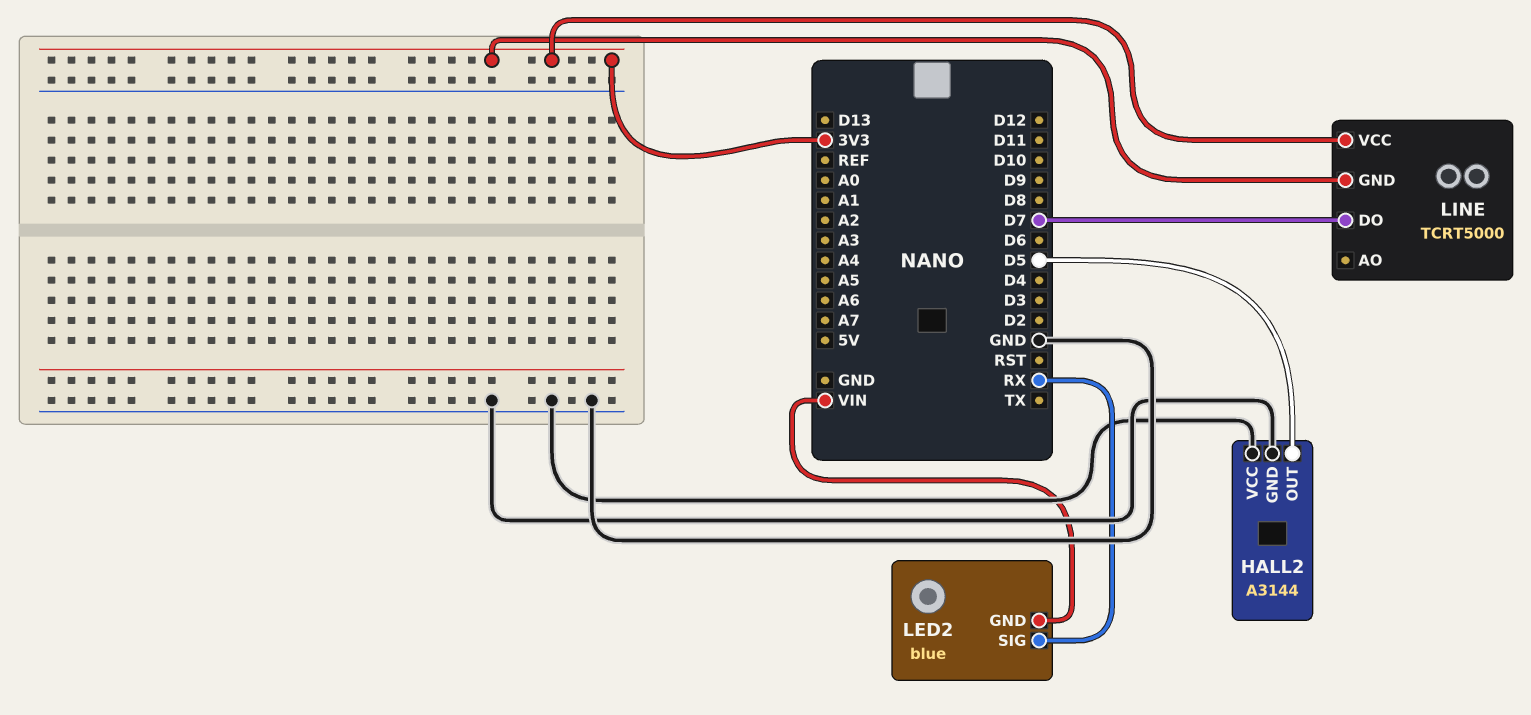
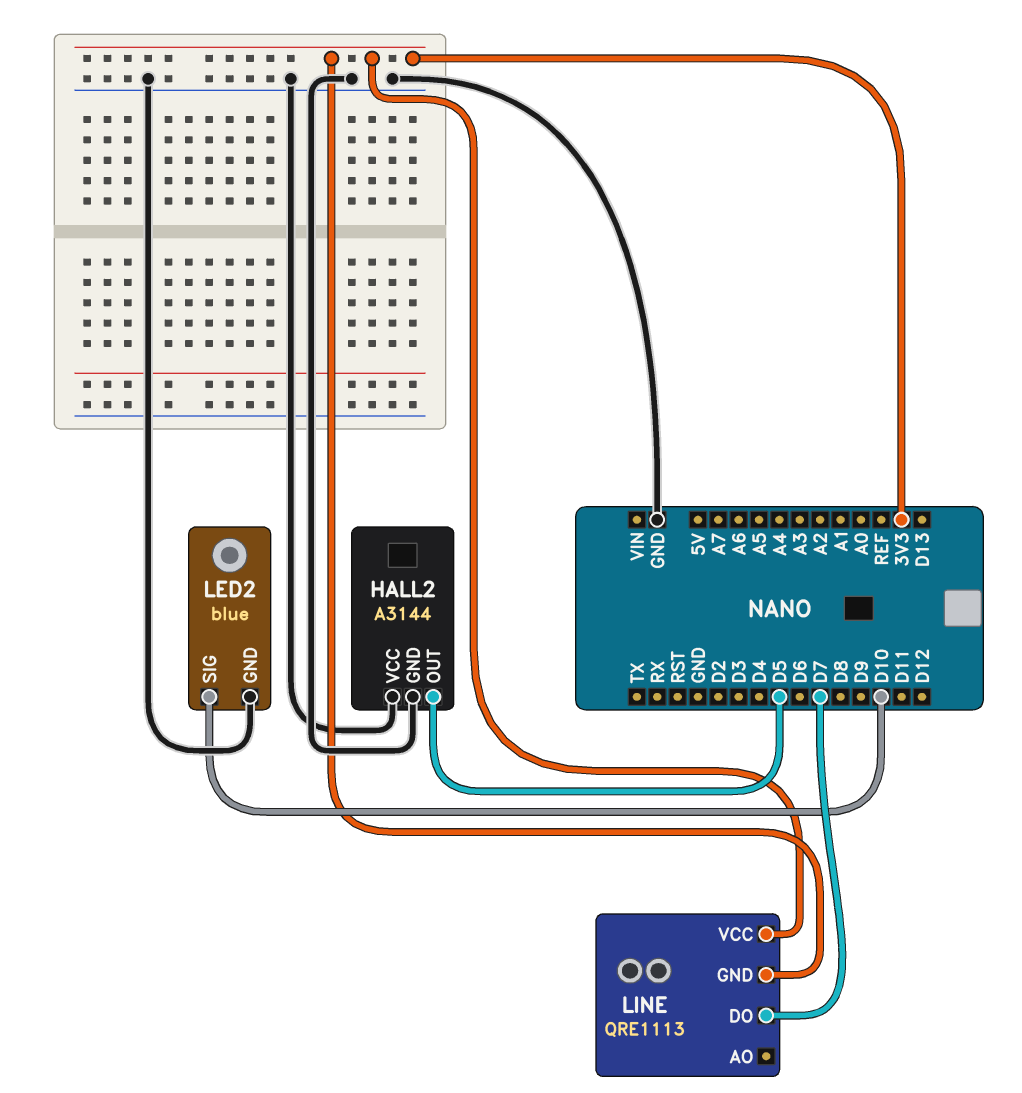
LED2 pin GND: VIN -> GND
LED2 pin SIG: RX -> D10
LINE: TCRT5000 -> QRE1113

